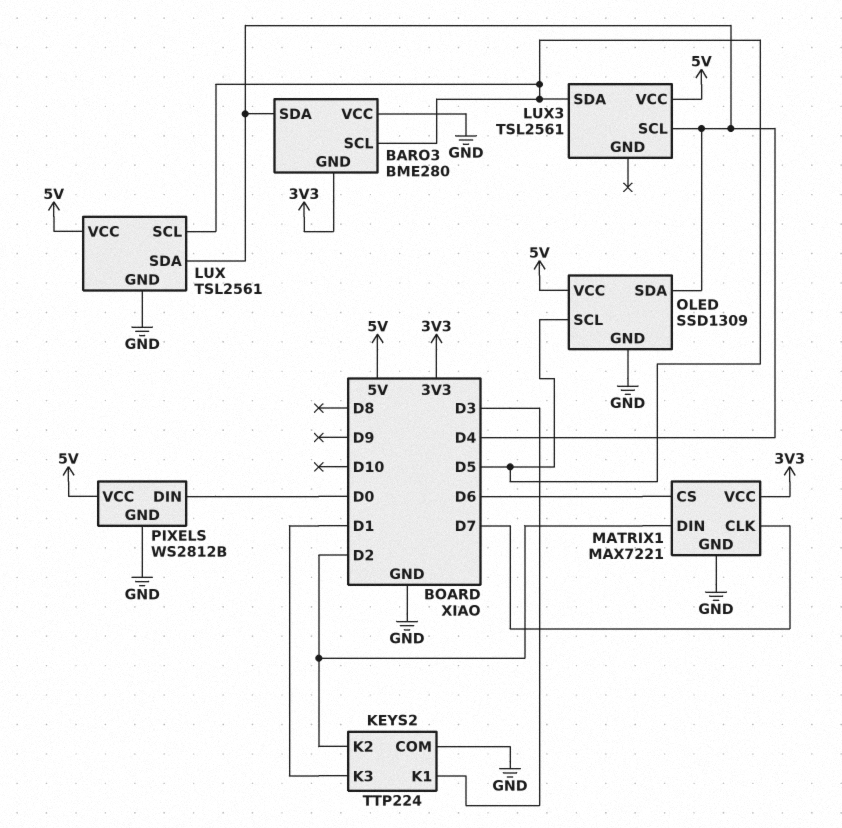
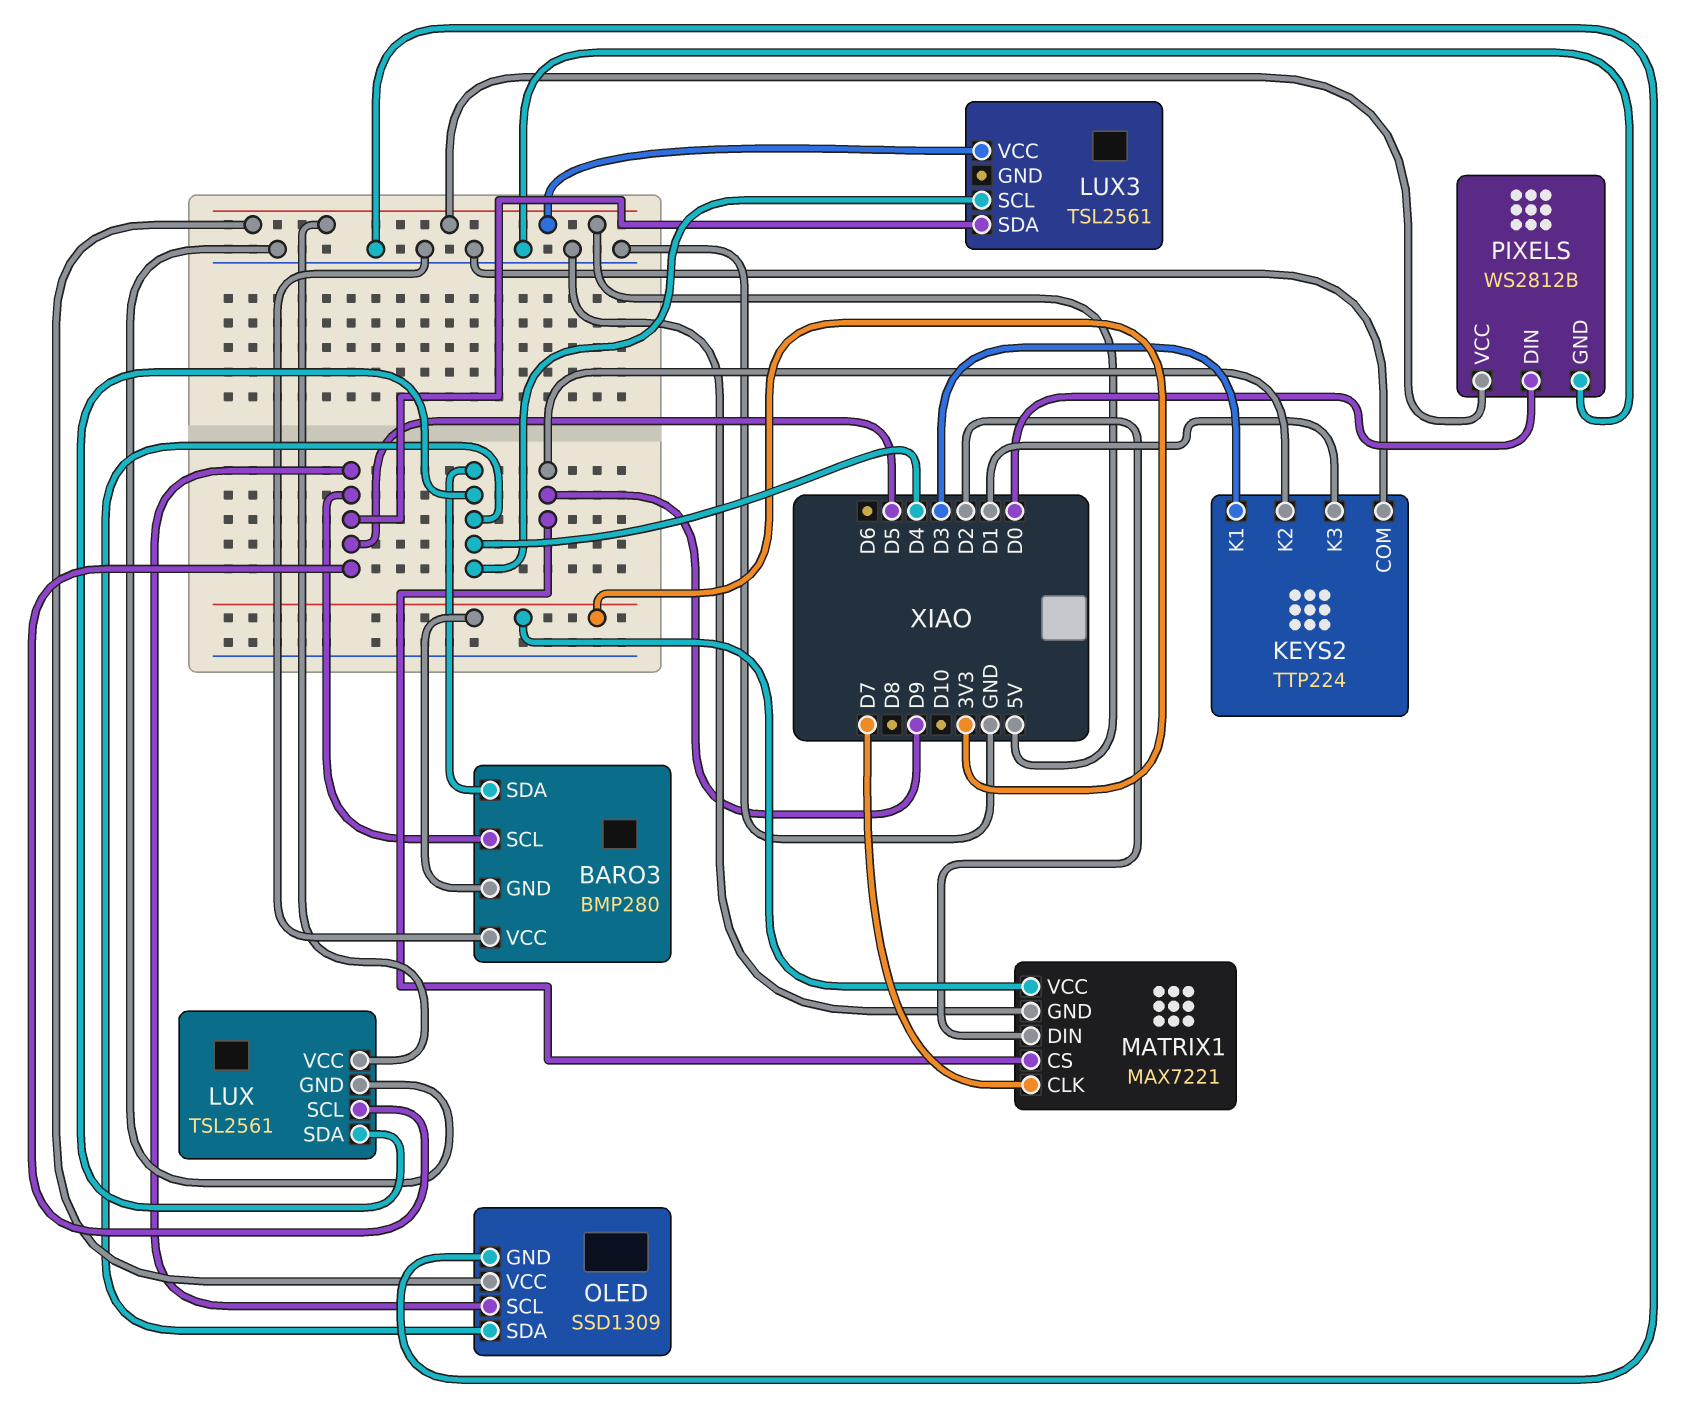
BARO3: BME280 -> BMP280
KEYS2 pin K2: D2 -> D9
MATRIX1 pin CS: D6 -> D9

